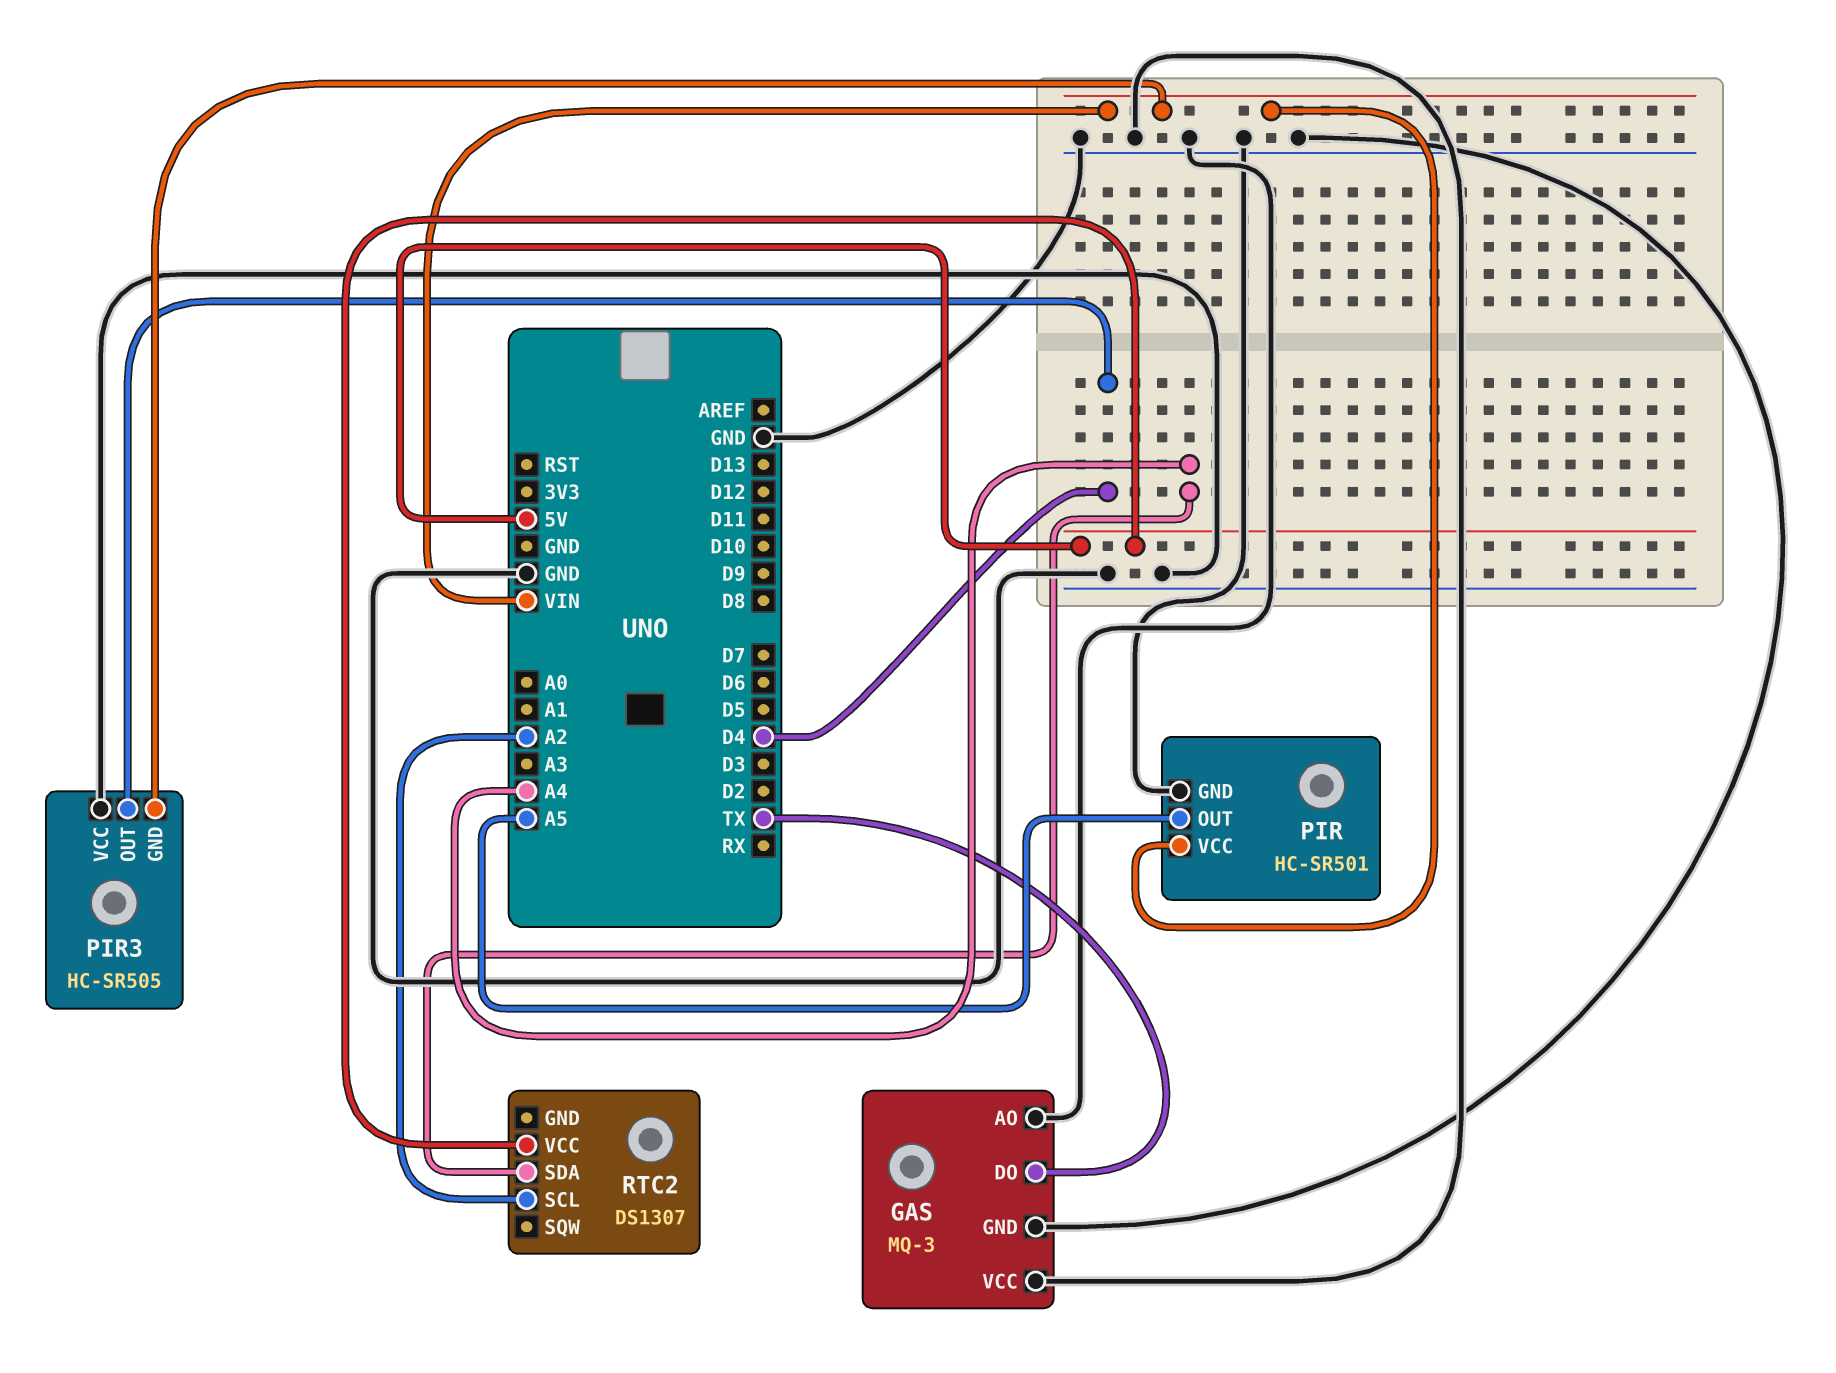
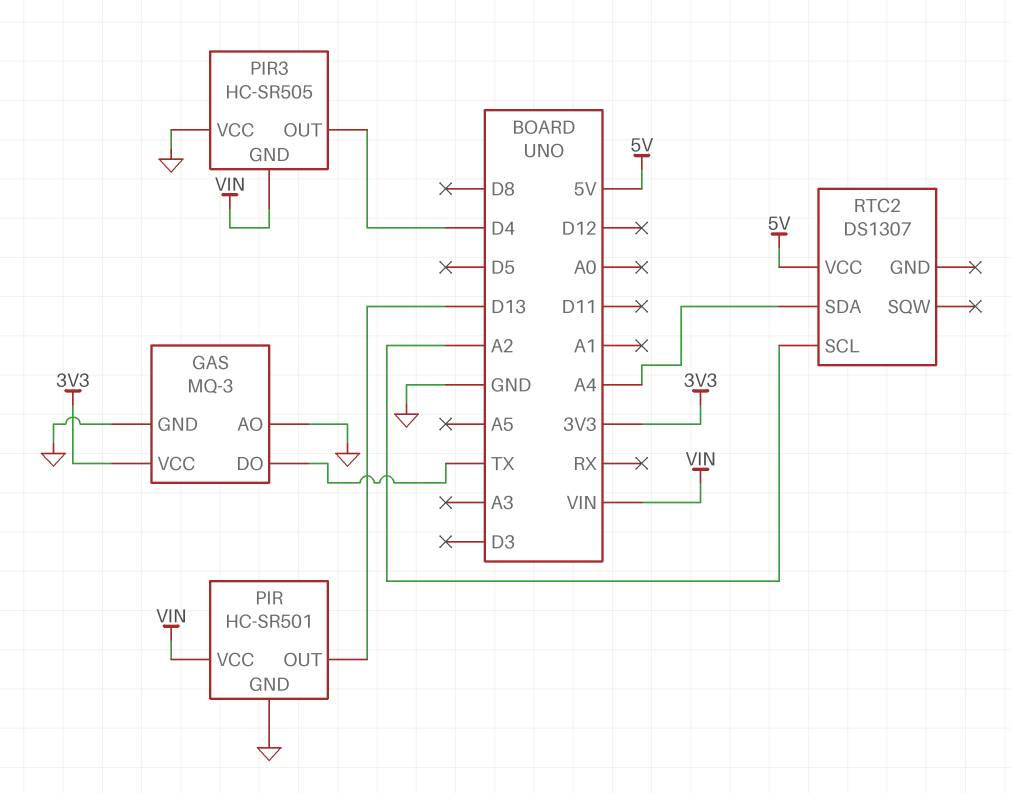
GAS pin VCC: GND -> 3V3
PIR pin OUT: A5 -> D13

